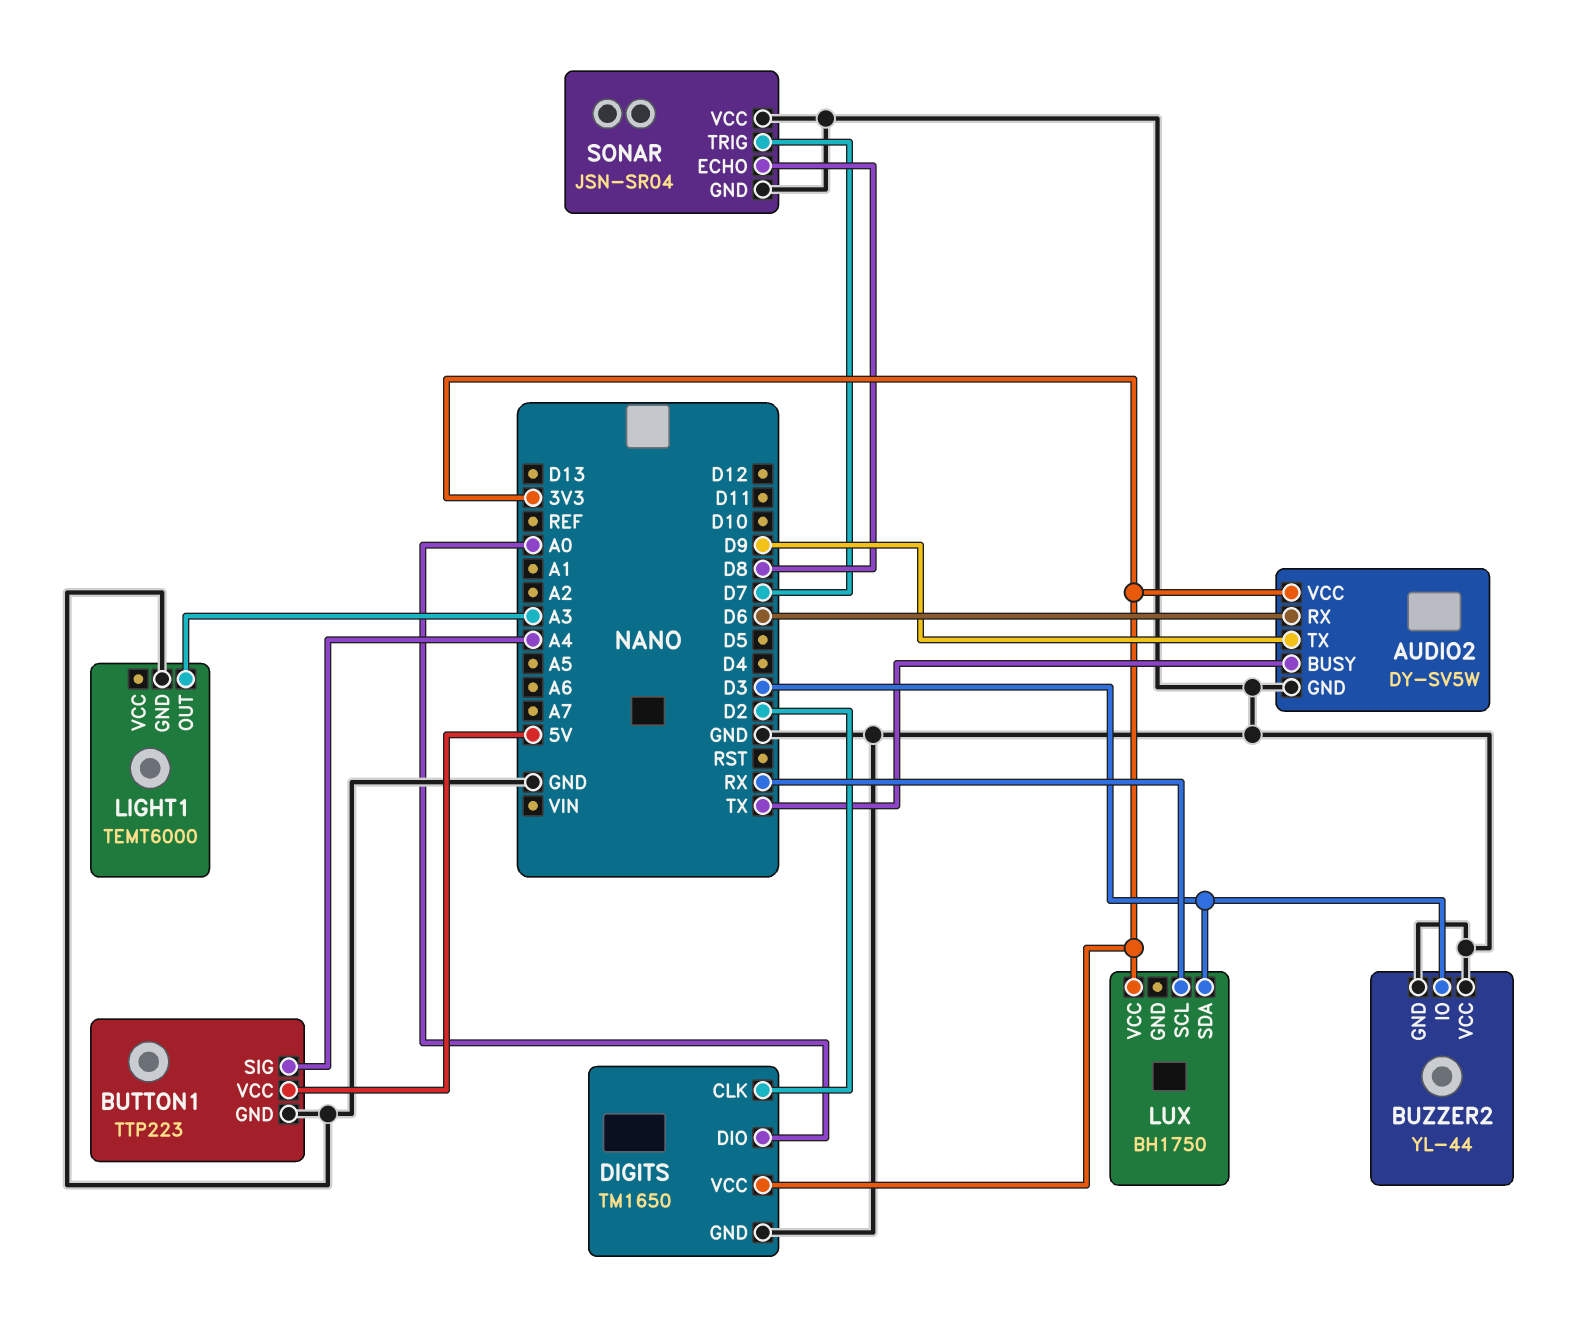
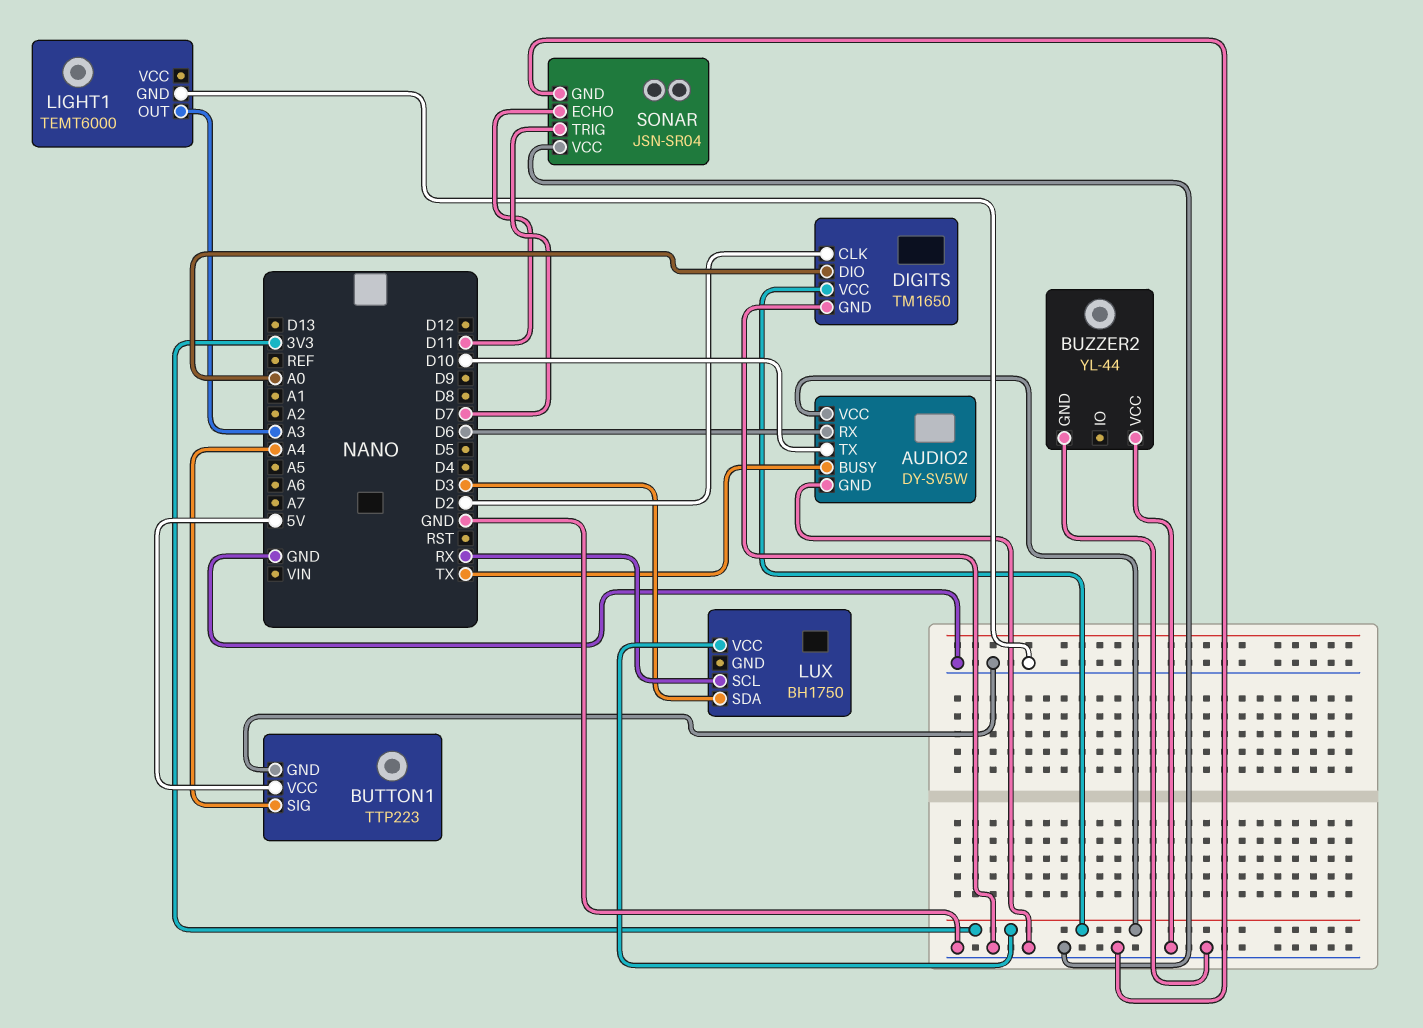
AUDIO2 pin TX: D9 -> D10
BUZZER2 pin IO: D3 -> none
SONAR pin ECHO: D8 -> D11

